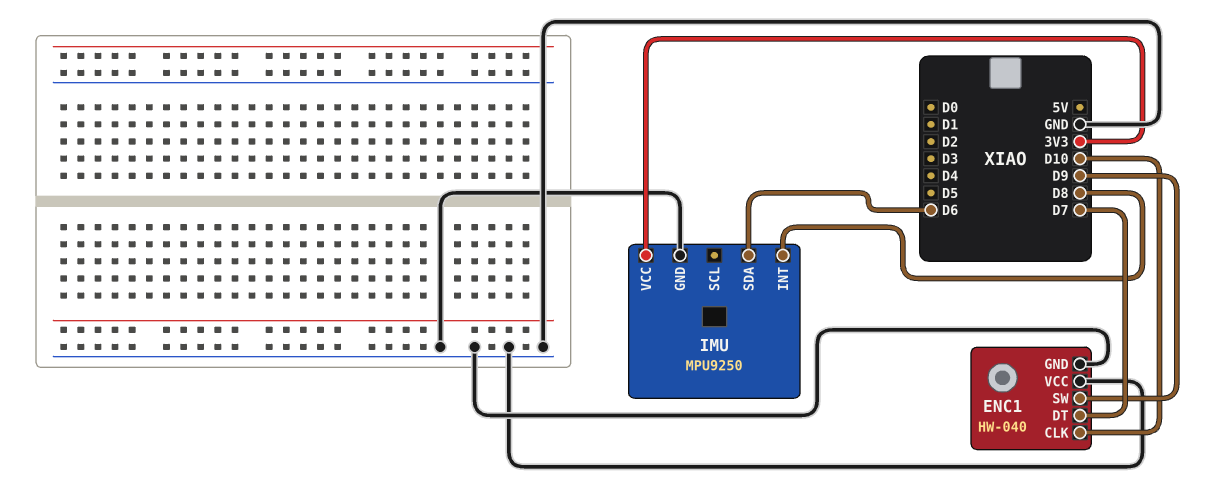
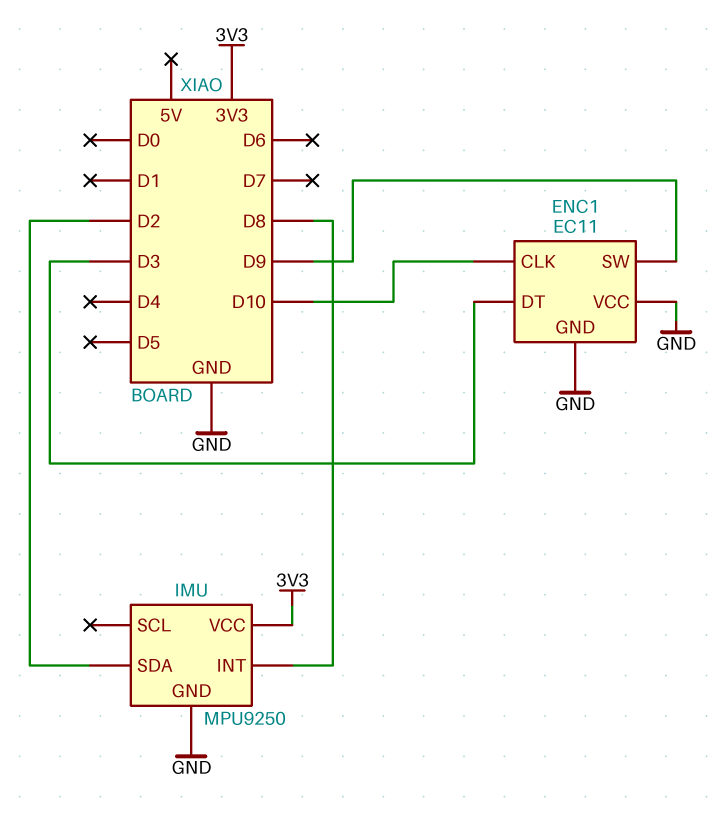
ENC1: HW-040 -> EC11
ENC1 pin DT: D7 -> D3
IMU pin SDA: D6 -> D2

